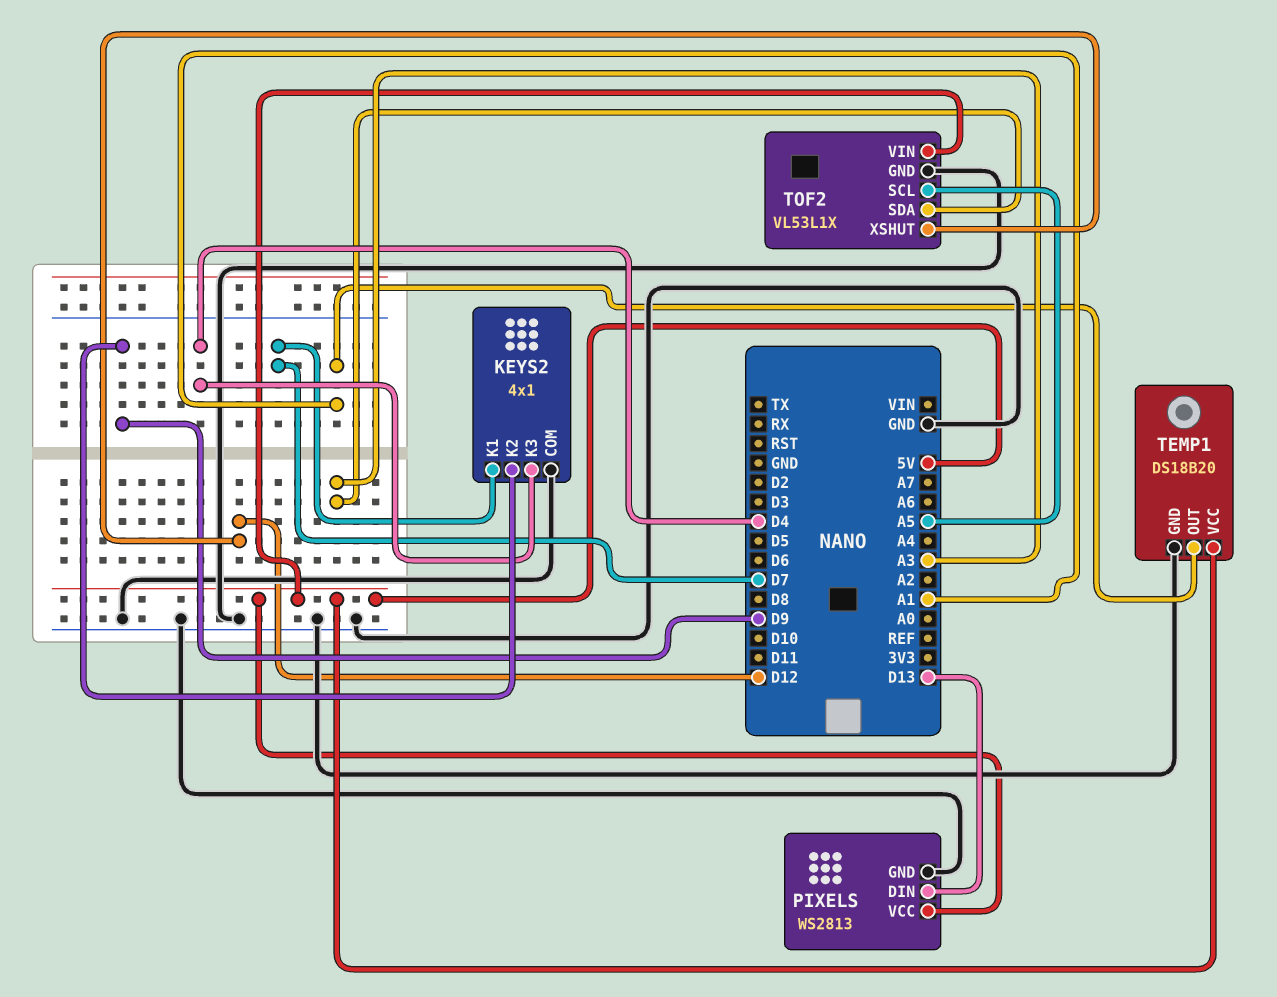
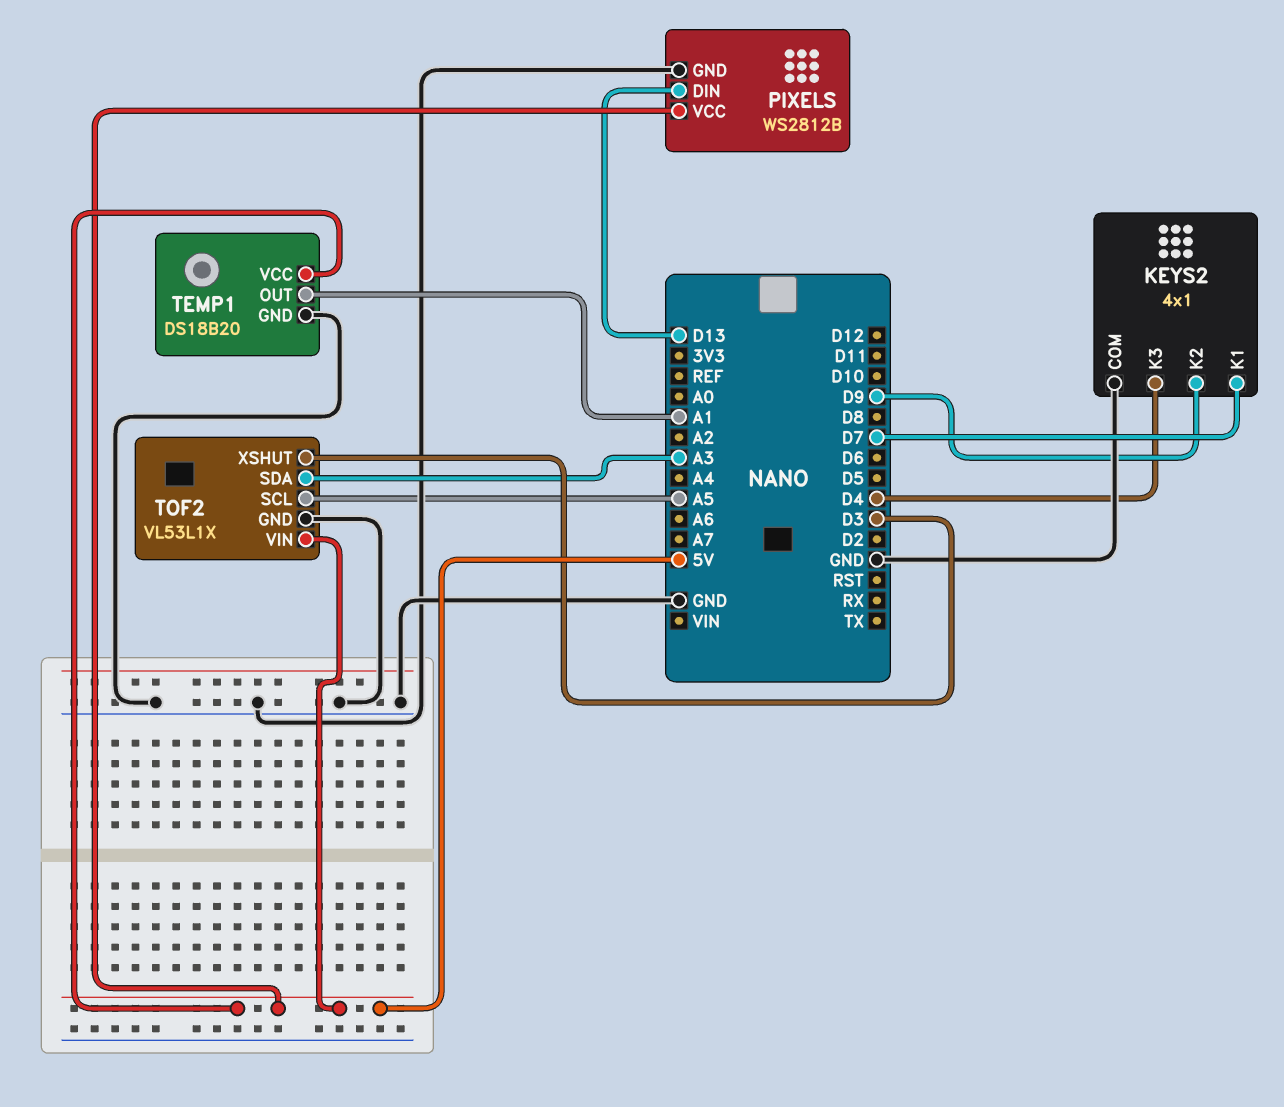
PIXELS: WS2813 -> WS2812B
TOF2 pin XSHUT: D12 -> D3

